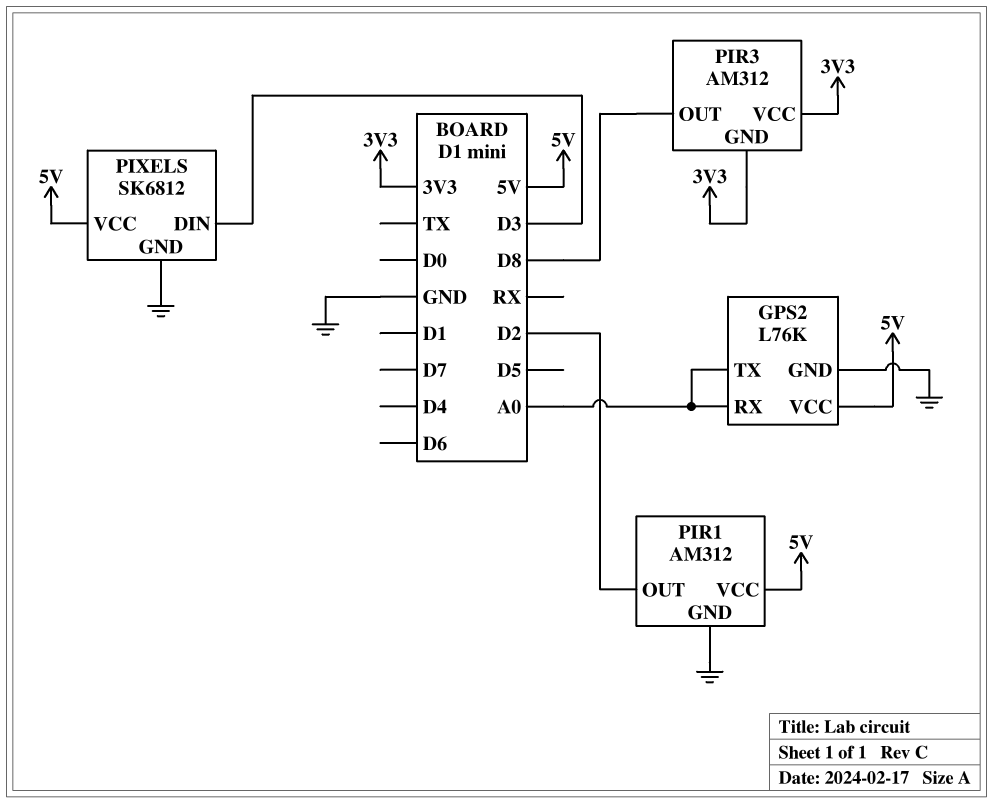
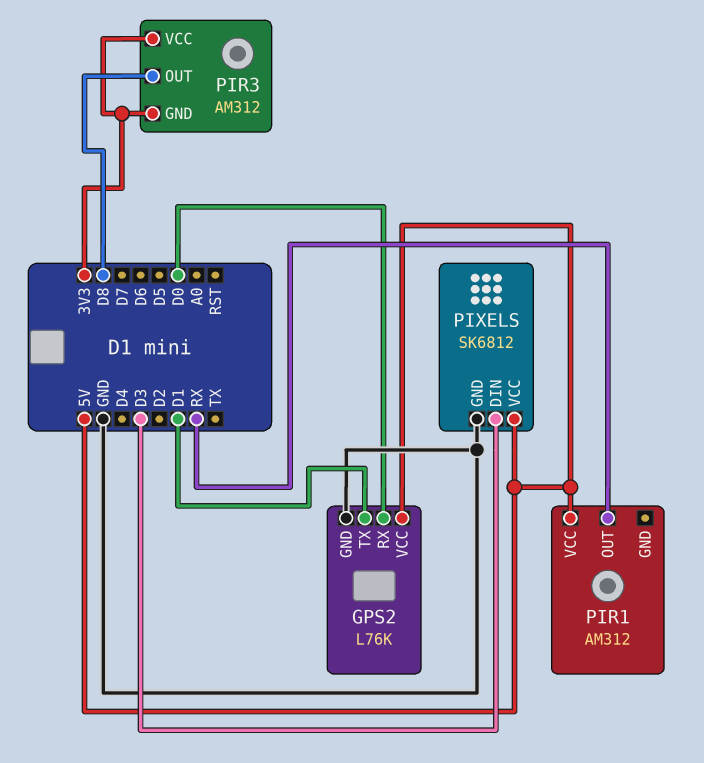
GPS2 pin RX: A0 -> D0
GPS2 pin TX: A0 -> D1
PIR1 pin GND: GND -> none
PIR1 pin OUT: D2 -> RX

